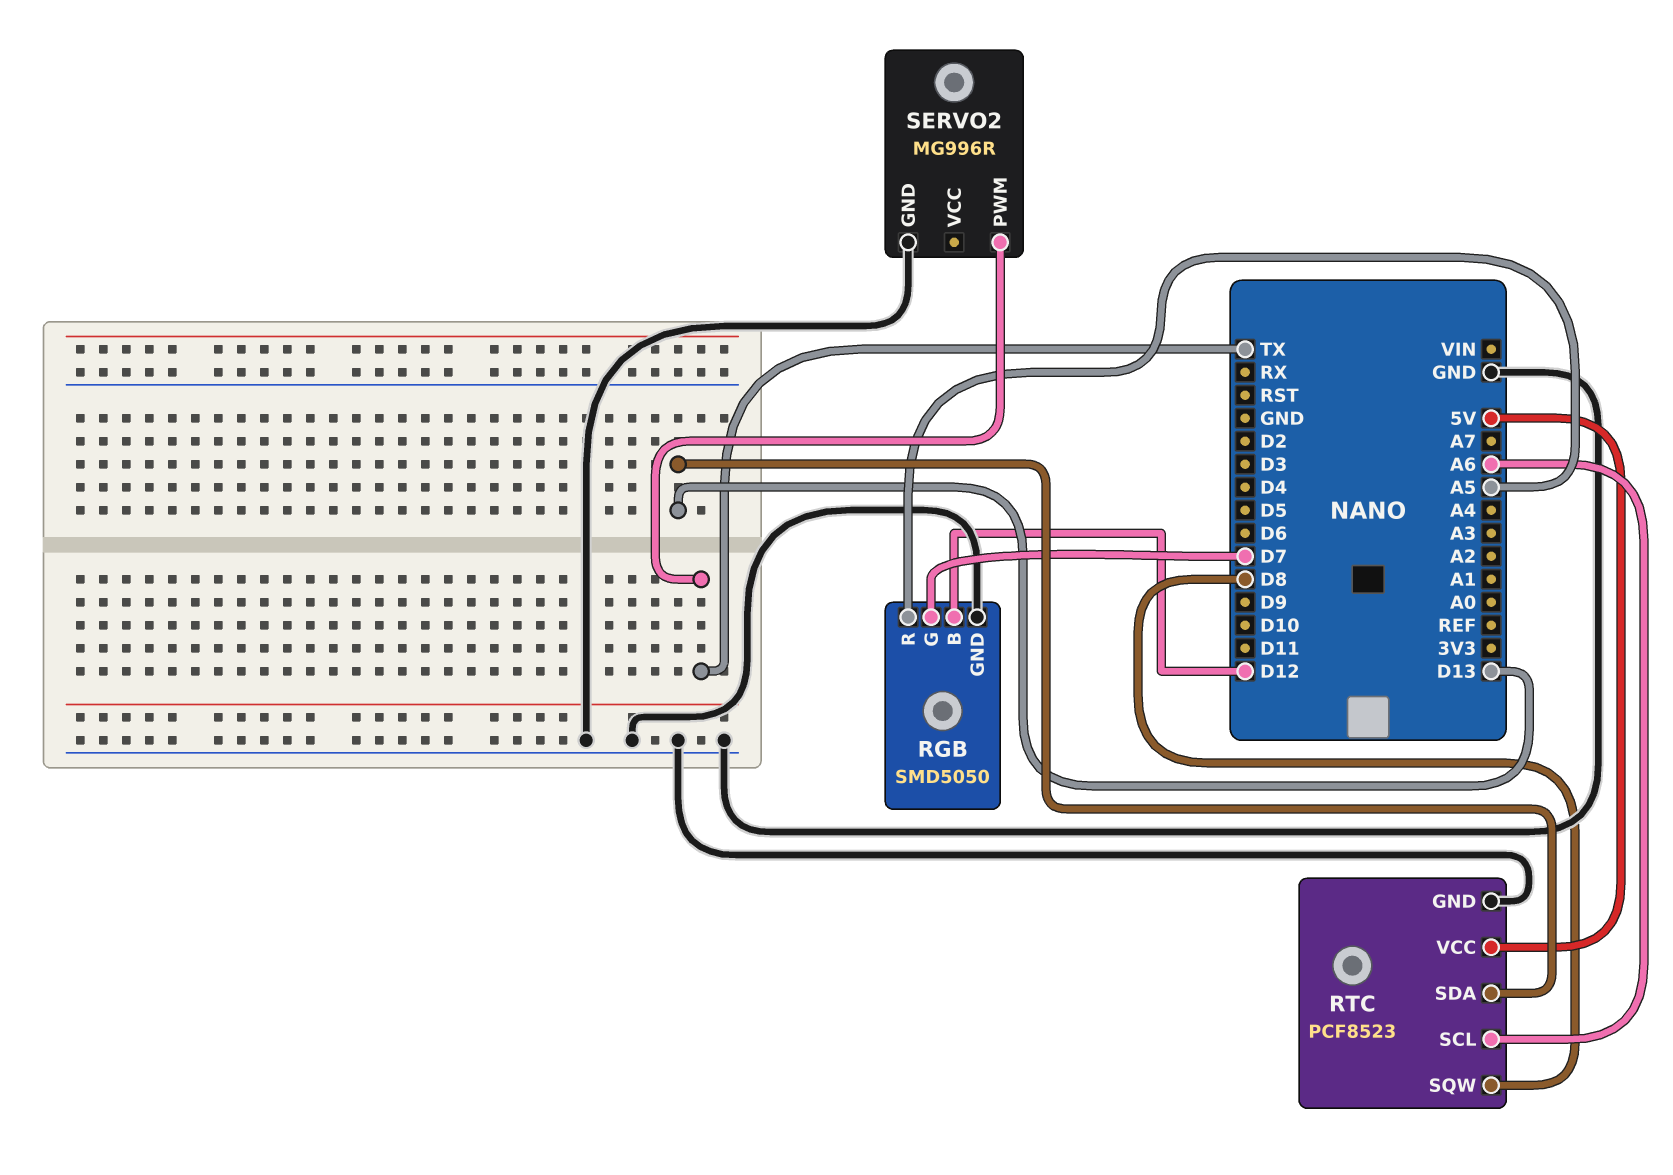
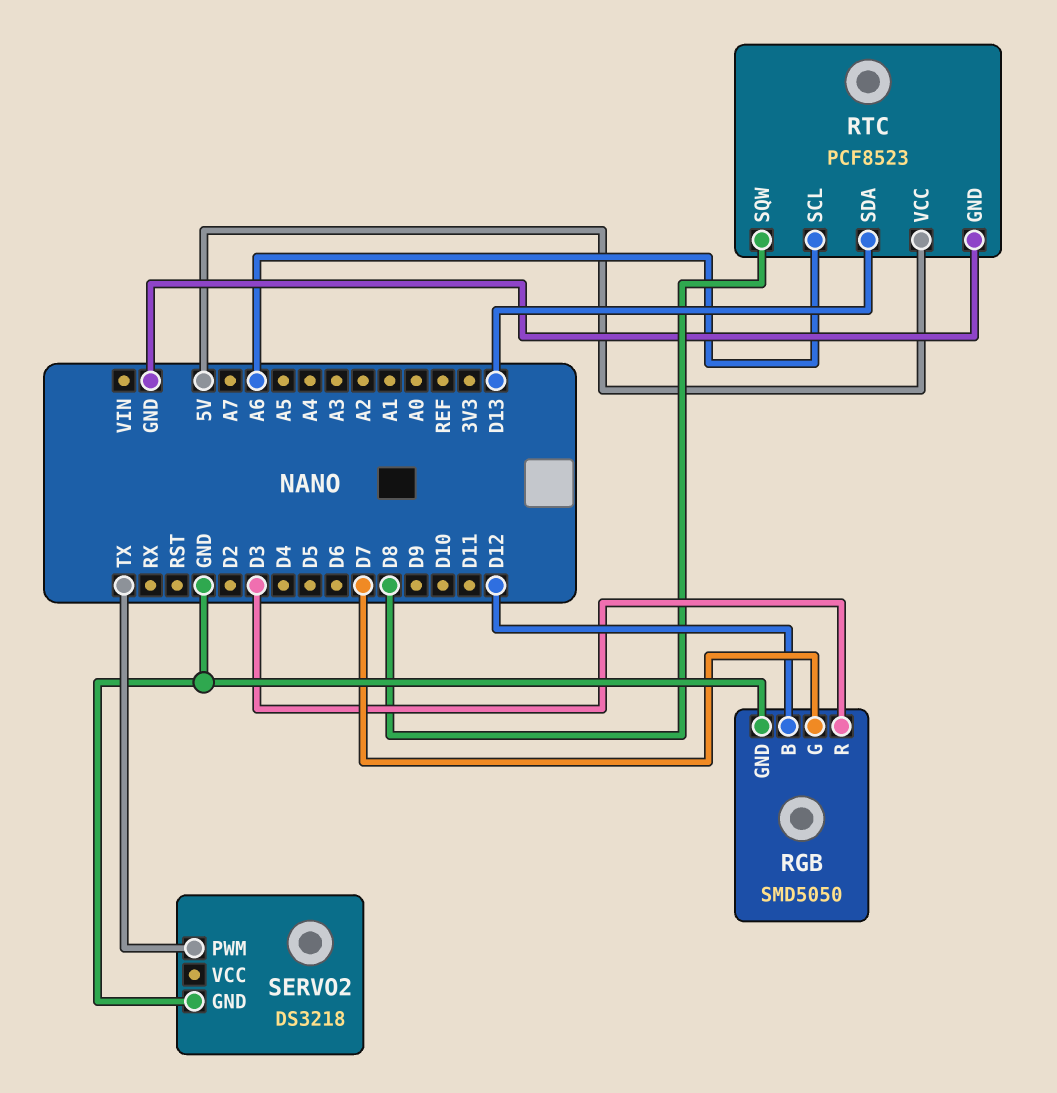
RGB pin R: A5 -> D3
SERVO2: MG996R -> DS3218

